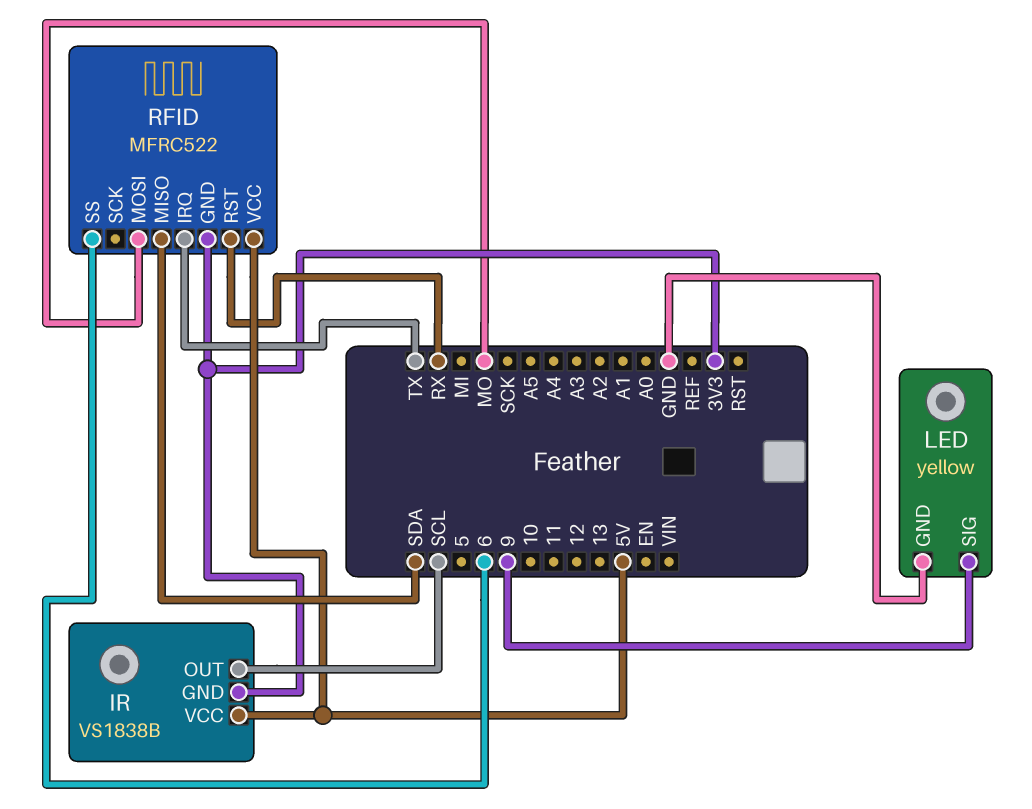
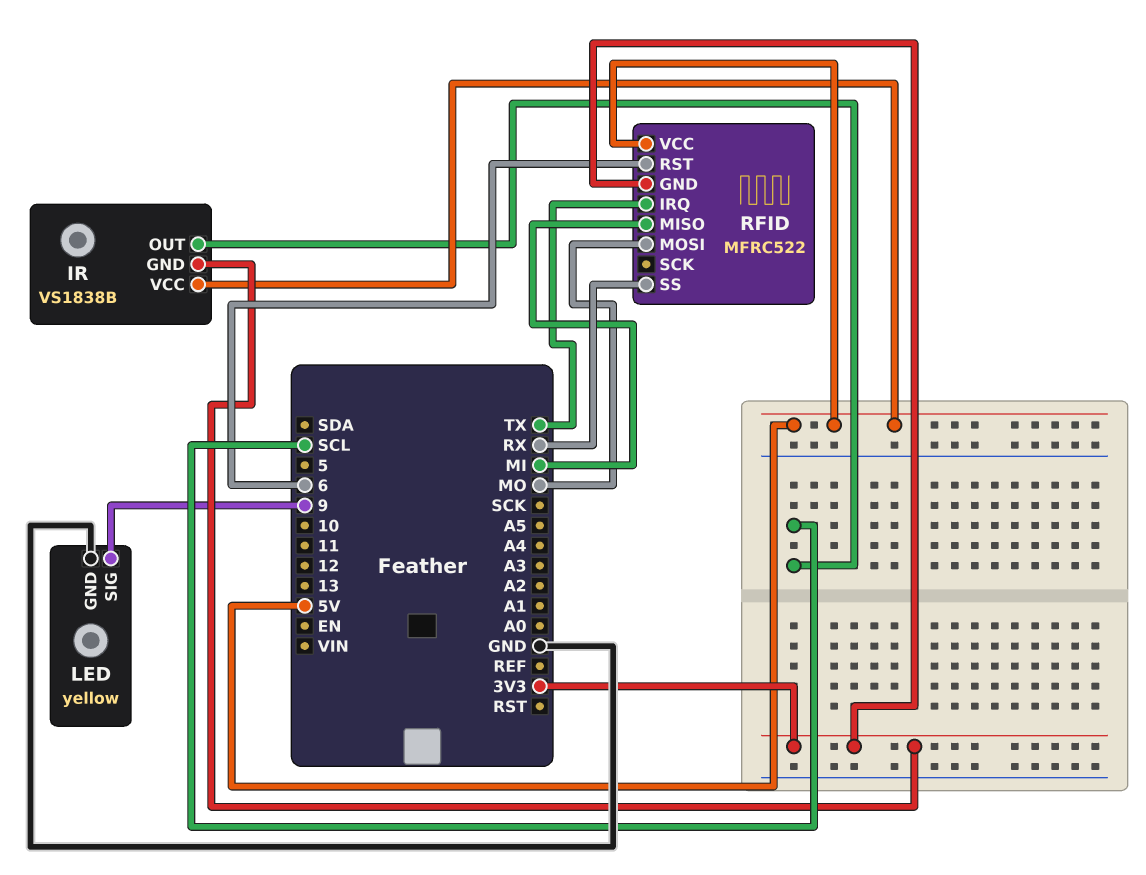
RFID pin MISO: SDA -> MI
RFID pin RST: RX -> 6
RFID pin SS: 6 -> RX

